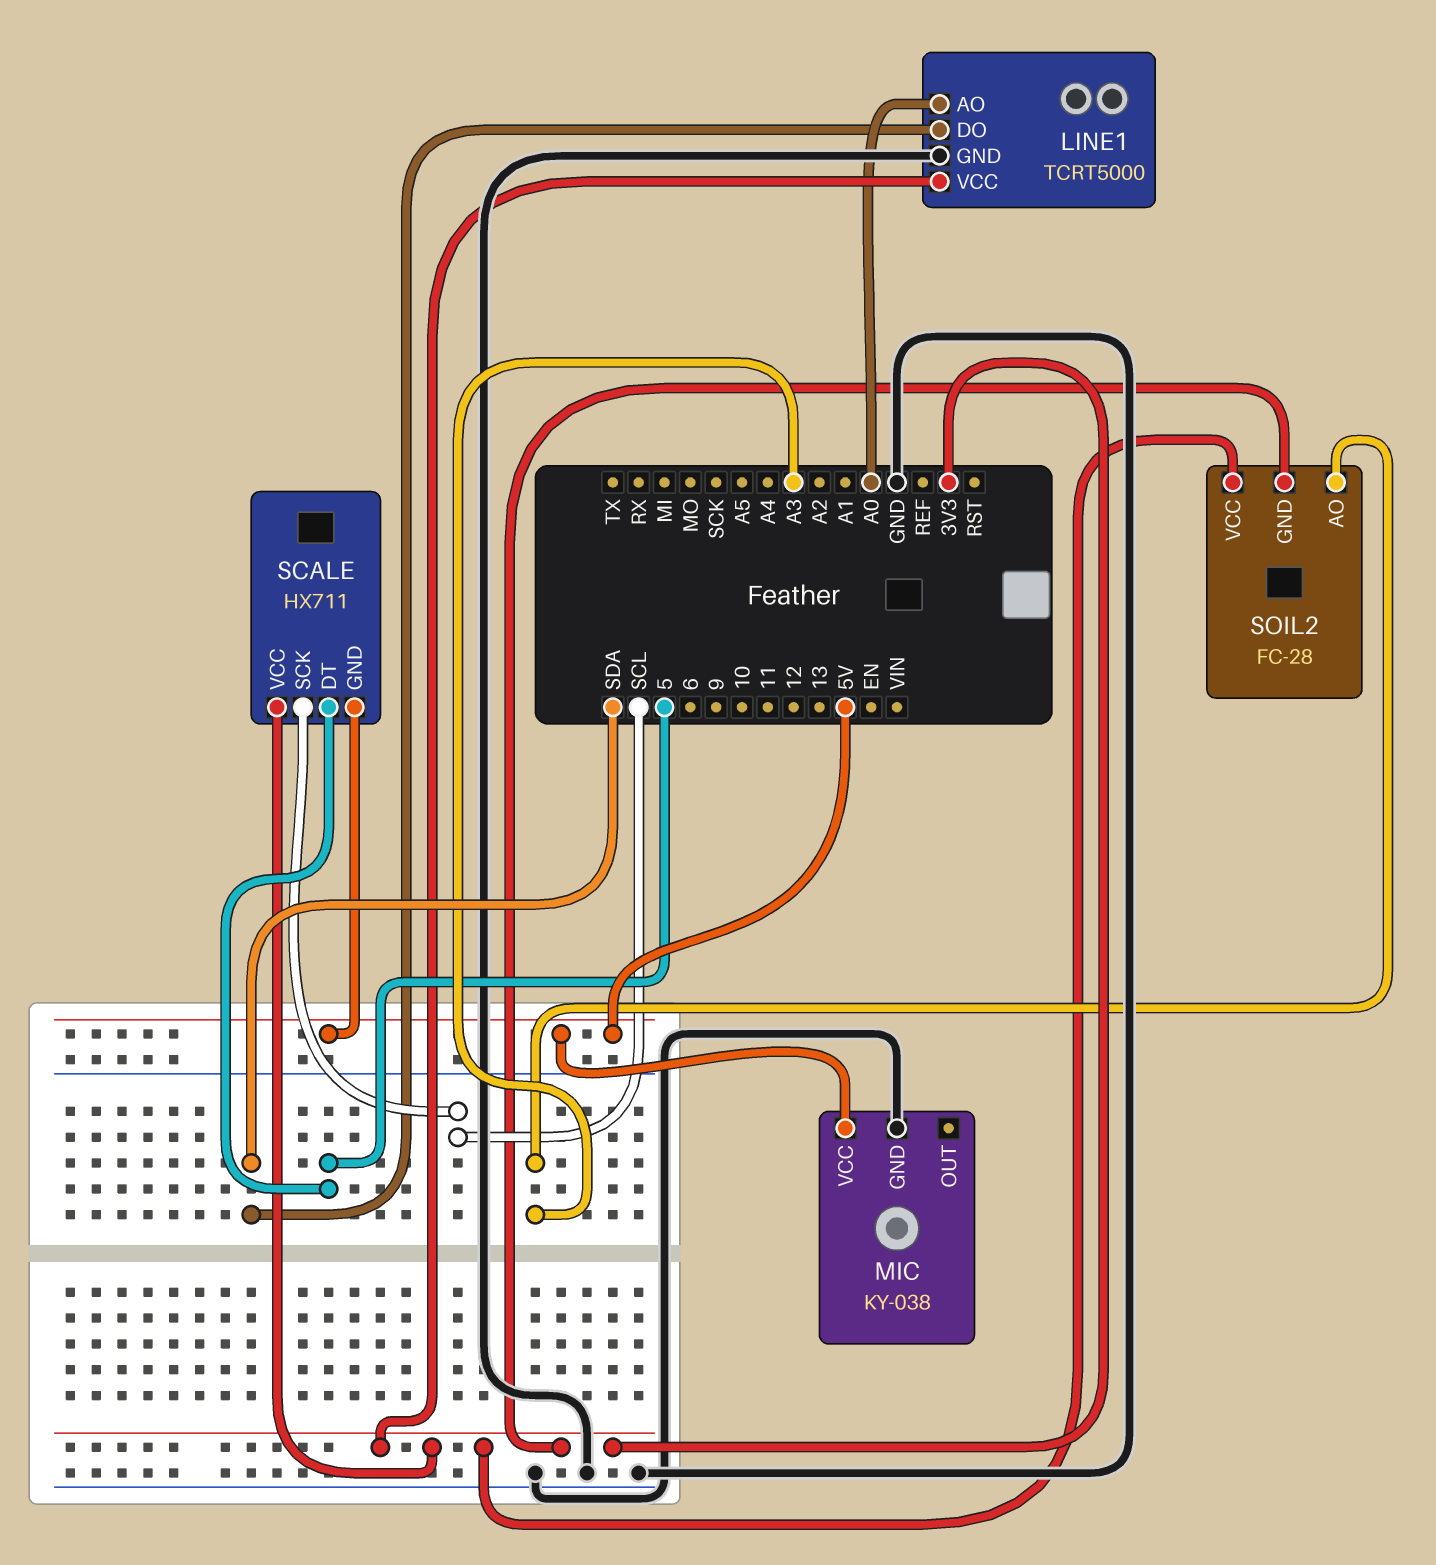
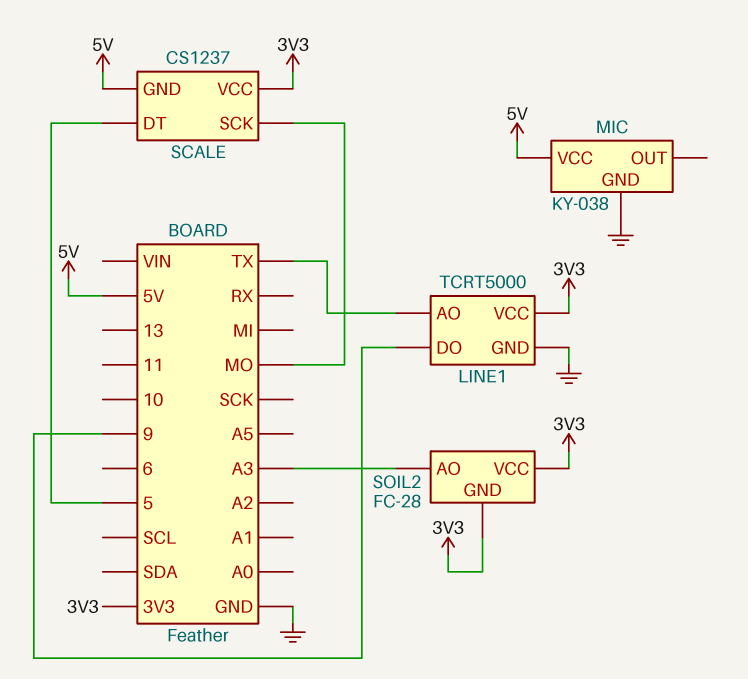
LINE1 pin AO: A0 -> TX
LINE1 pin DO: SDA -> 9
SCALE: HX711 -> CS1237
SCALE pin SCK: SCL -> MO

